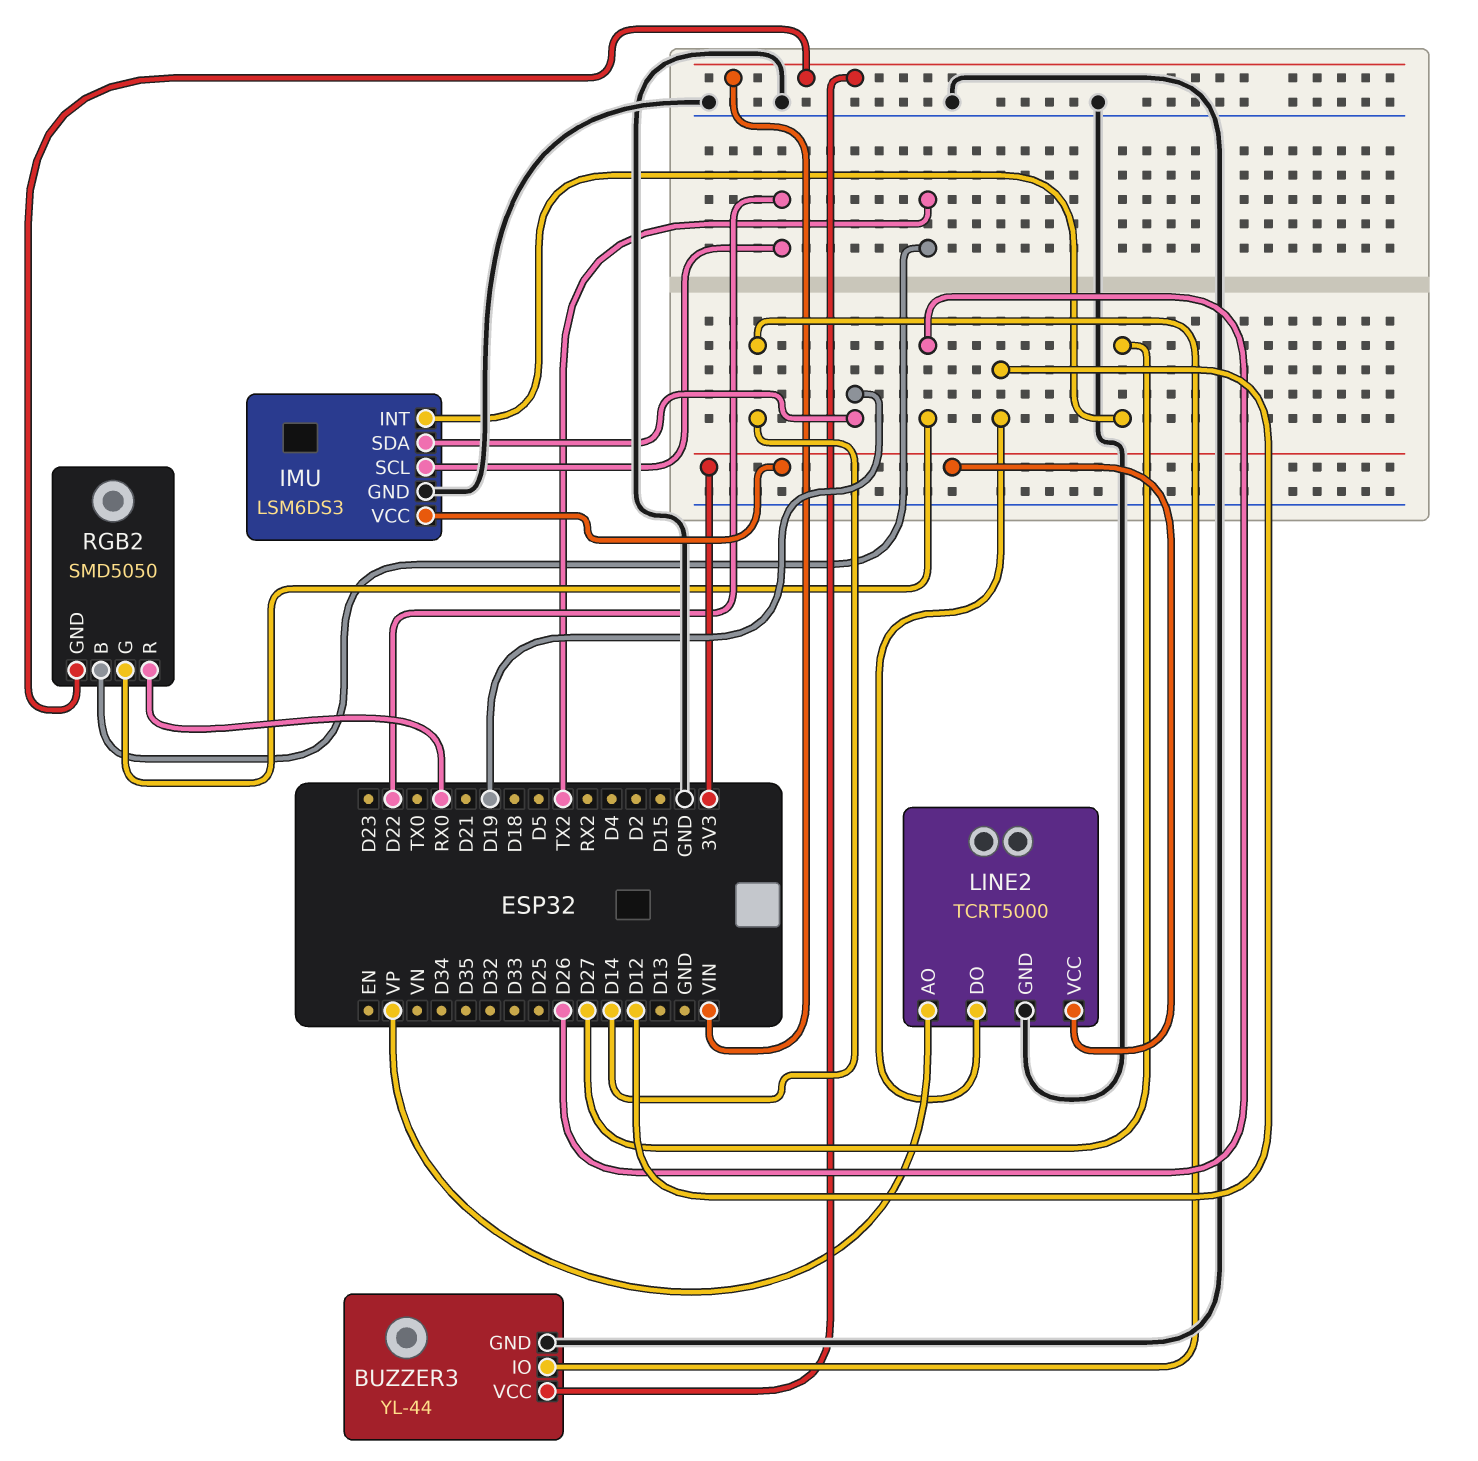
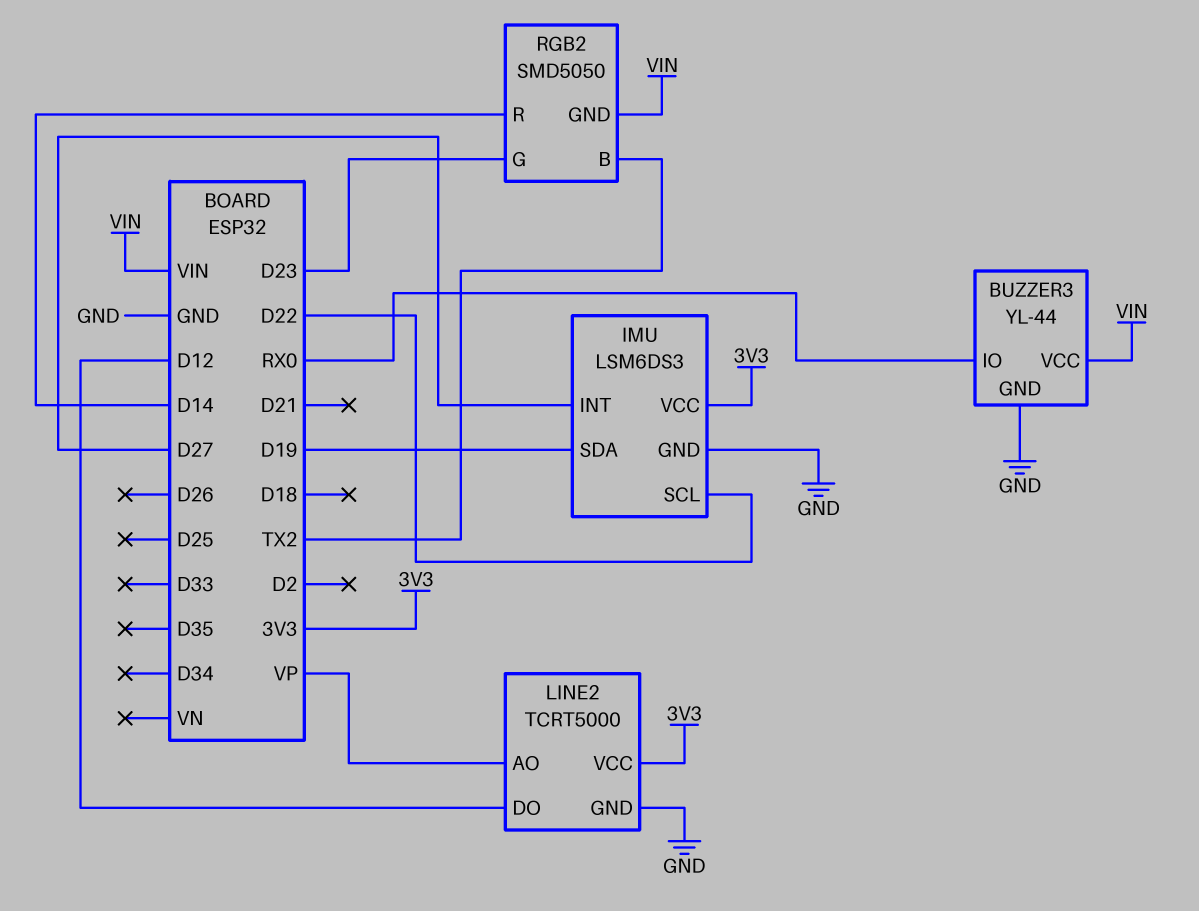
BUZZER3 pin IO: D14 -> RX0
RGB2 pin G: D26 -> D23
RGB2 pin R: RX0 -> D14

